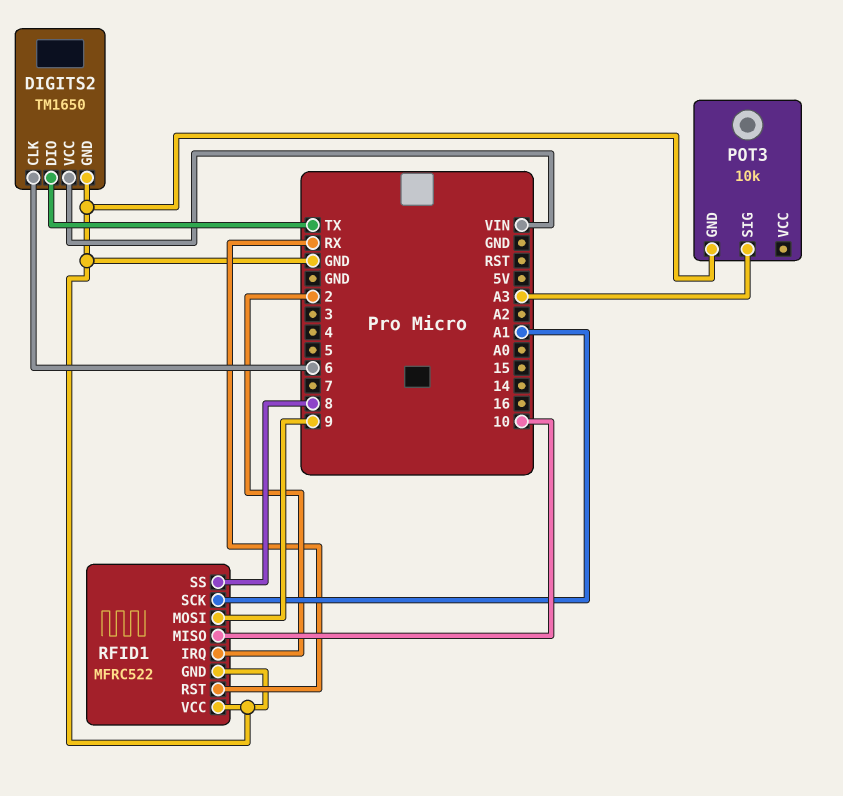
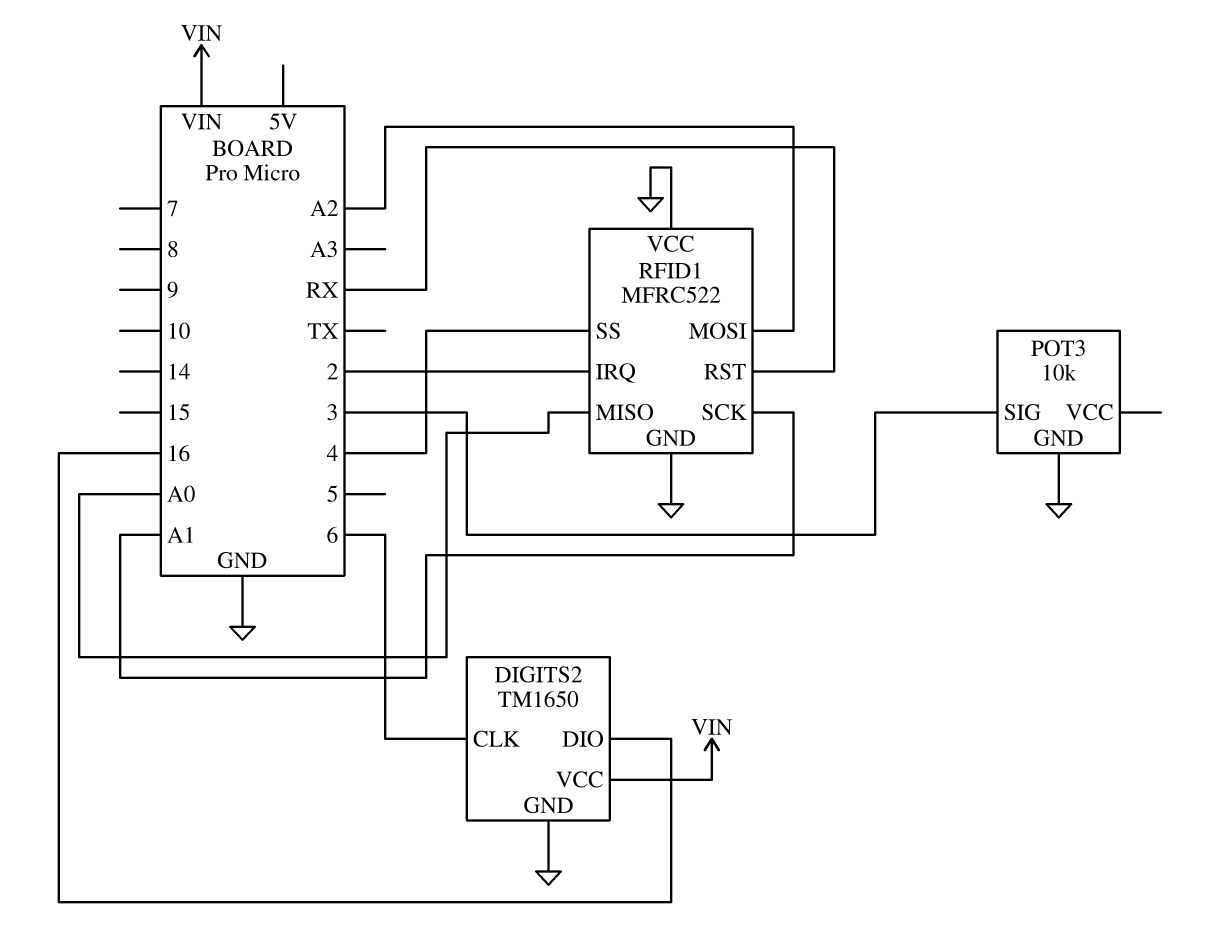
DIGITS2 pin DIO: TX -> 16
POT3 pin SIG: A3 -> 3
RFID1 pin MISO: 10 -> A0
RFID1 pin MOSI: 9 -> A2
RFID1 pin SS: 8 -> 4

